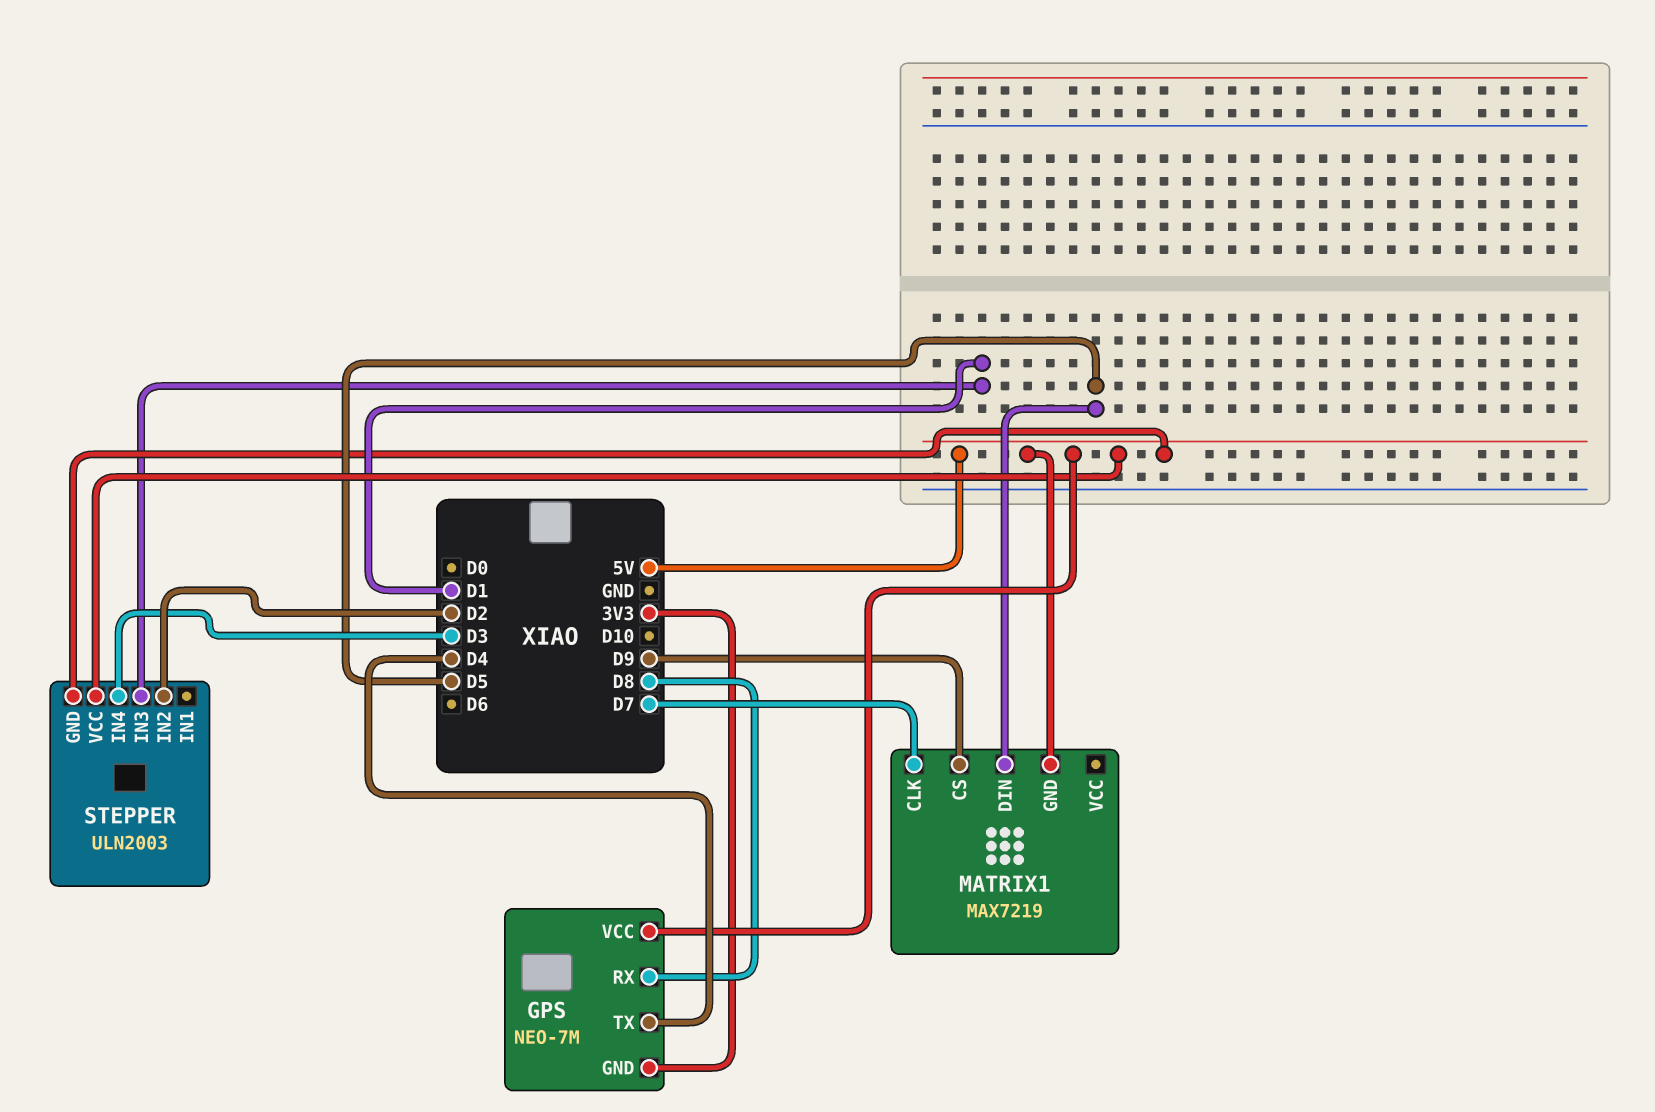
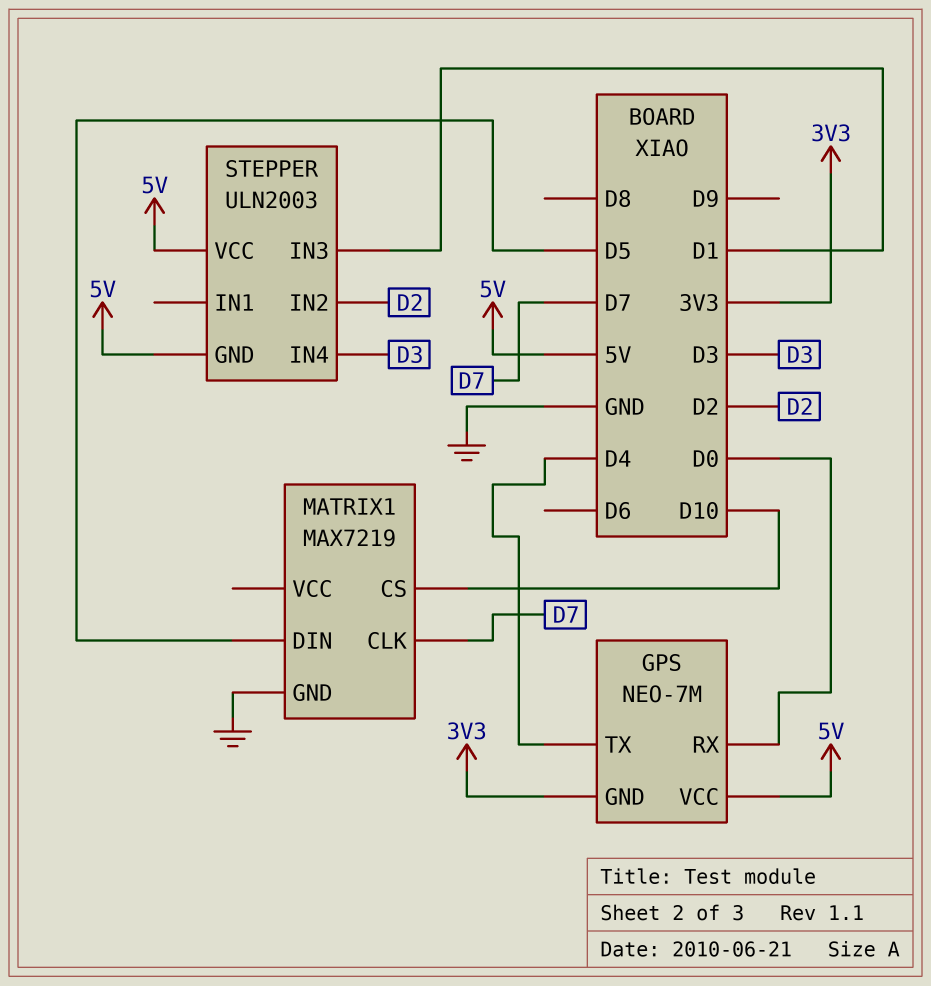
GPS pin RX: D8 -> D0
MATRIX1 pin CS: D9 -> D10
MATRIX1 pin GND: 5V -> GND

